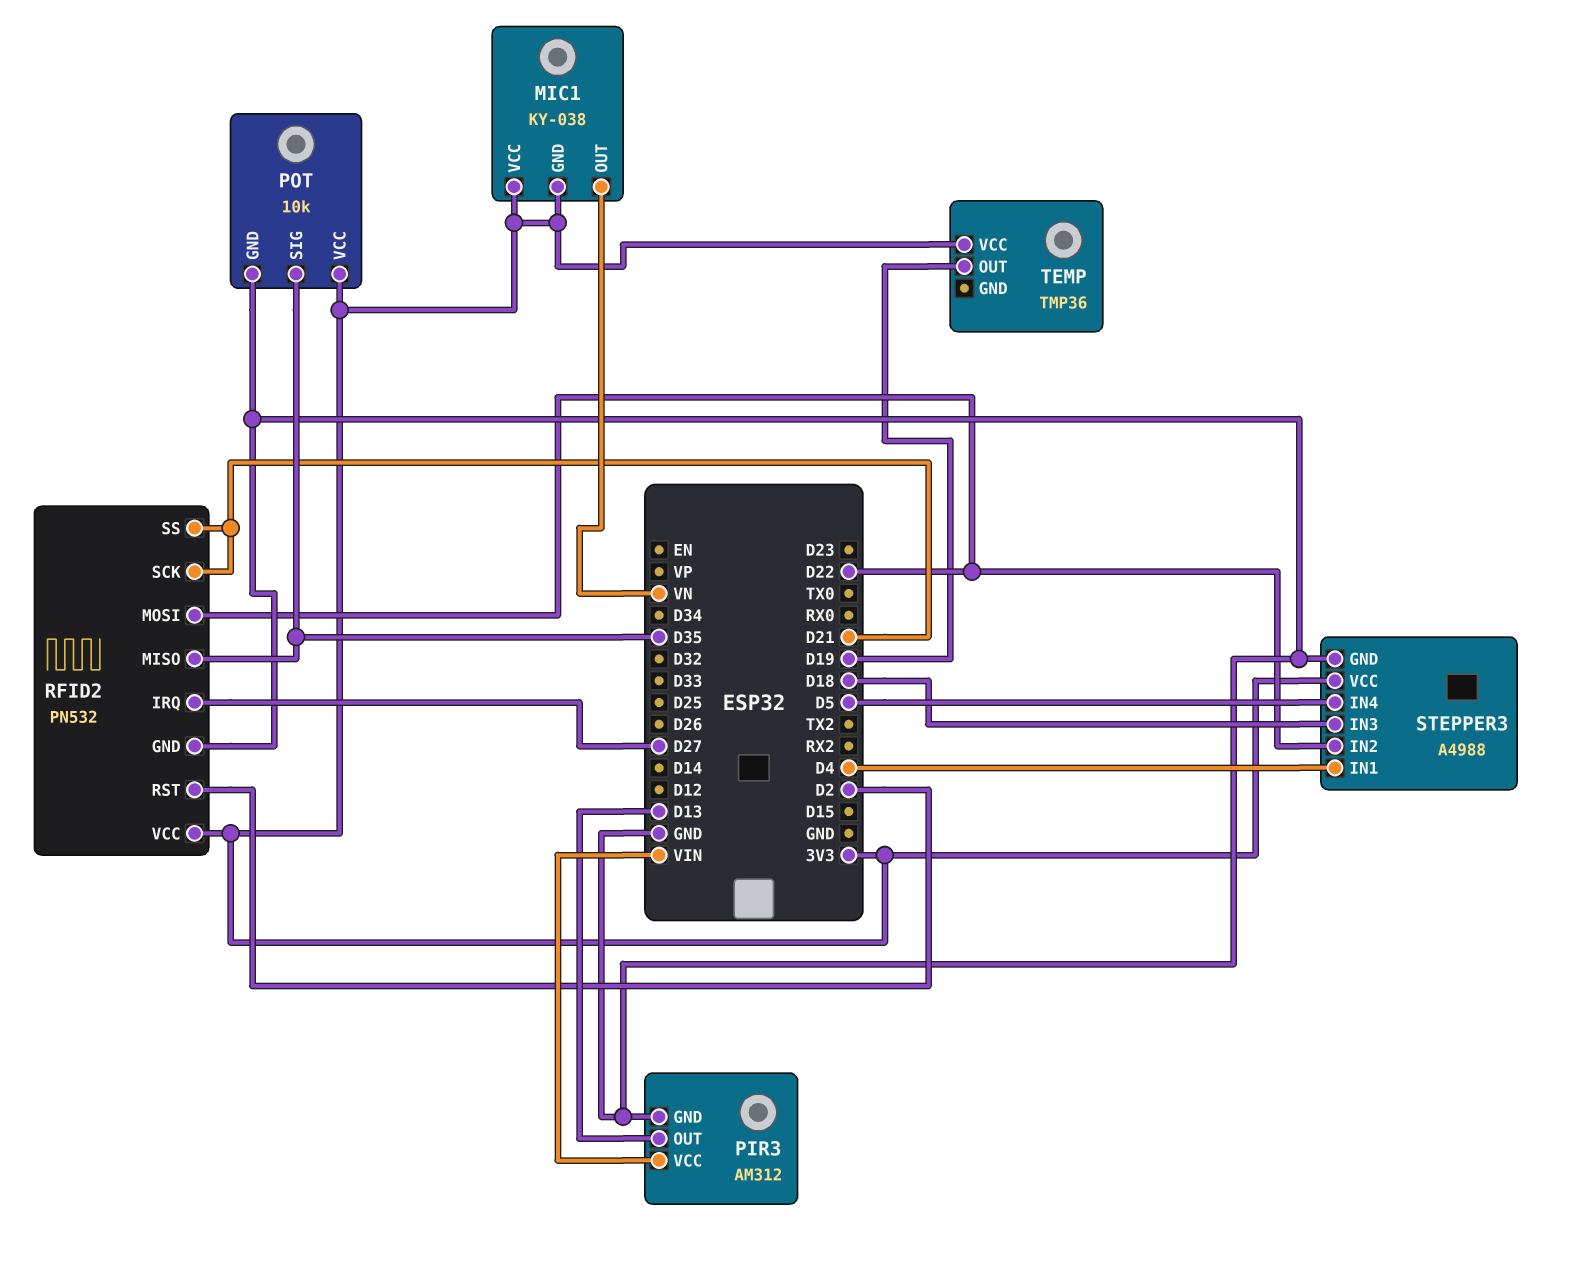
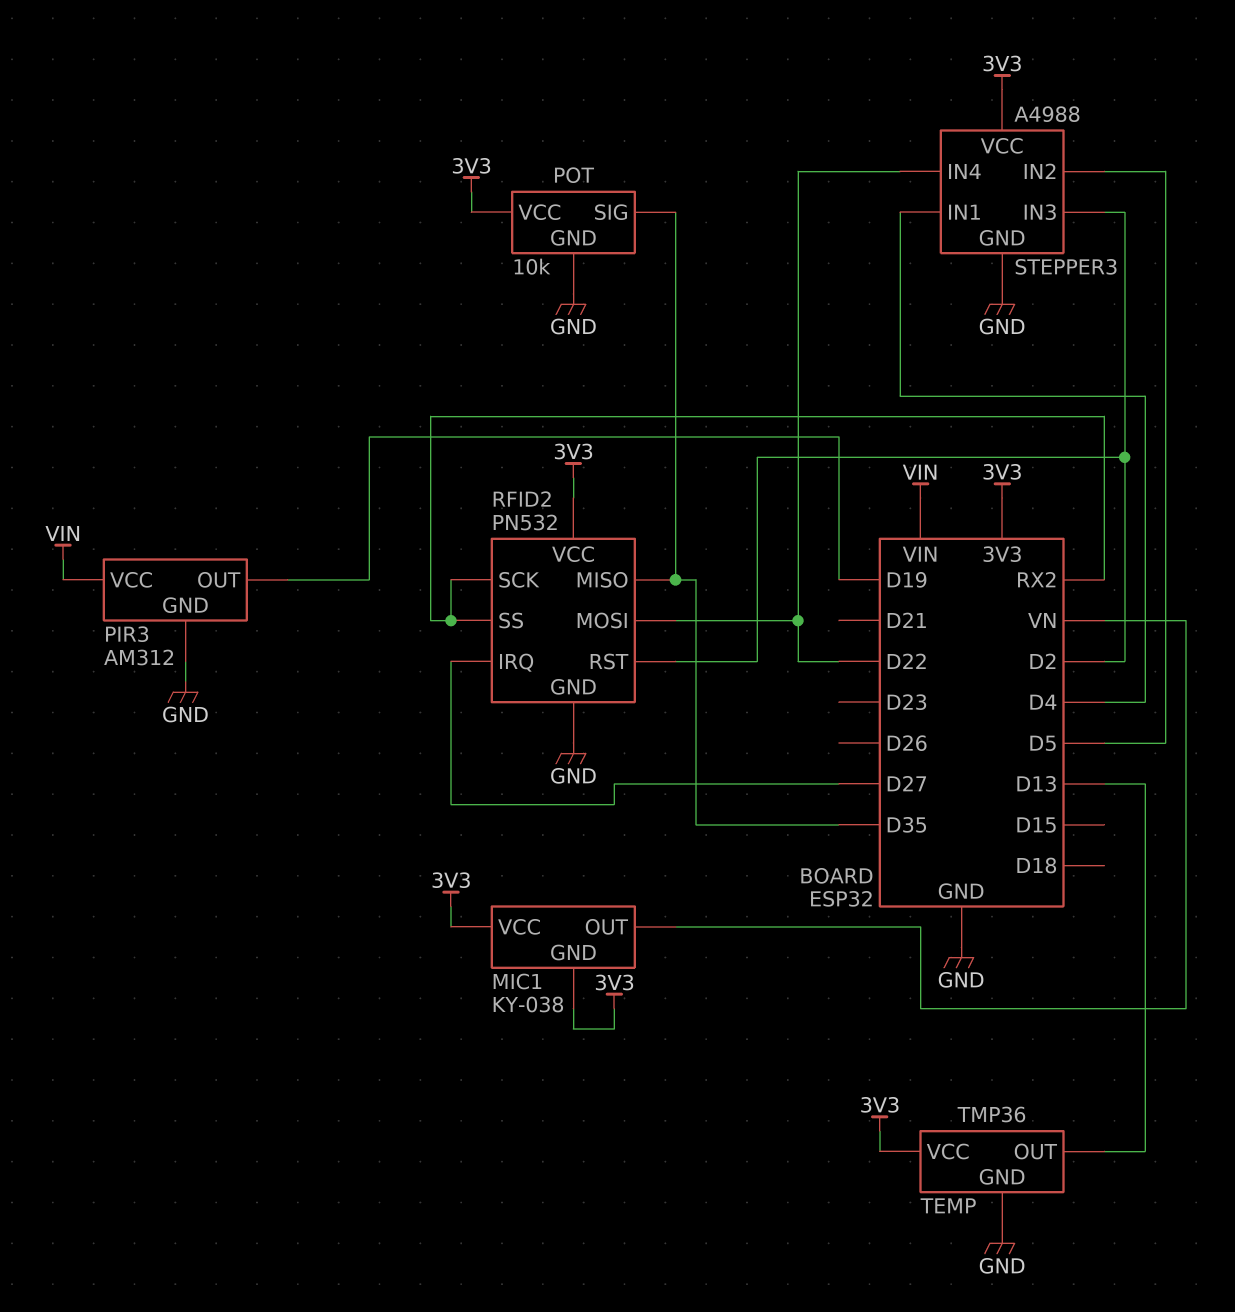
PIR3 pin OUT: D13 -> D19
RFID2 pin SCK: D21 -> RX2
RFID2 pin SS: D21 -> RX2
STEPPER3 pin IN2: D22 -> D5
STEPPER3 pin IN3: D18 -> D2
STEPPER3 pin IN4: D5 -> D22
TEMP pin GND: none -> GND
TEMP pin OUT: D19 -> D13

